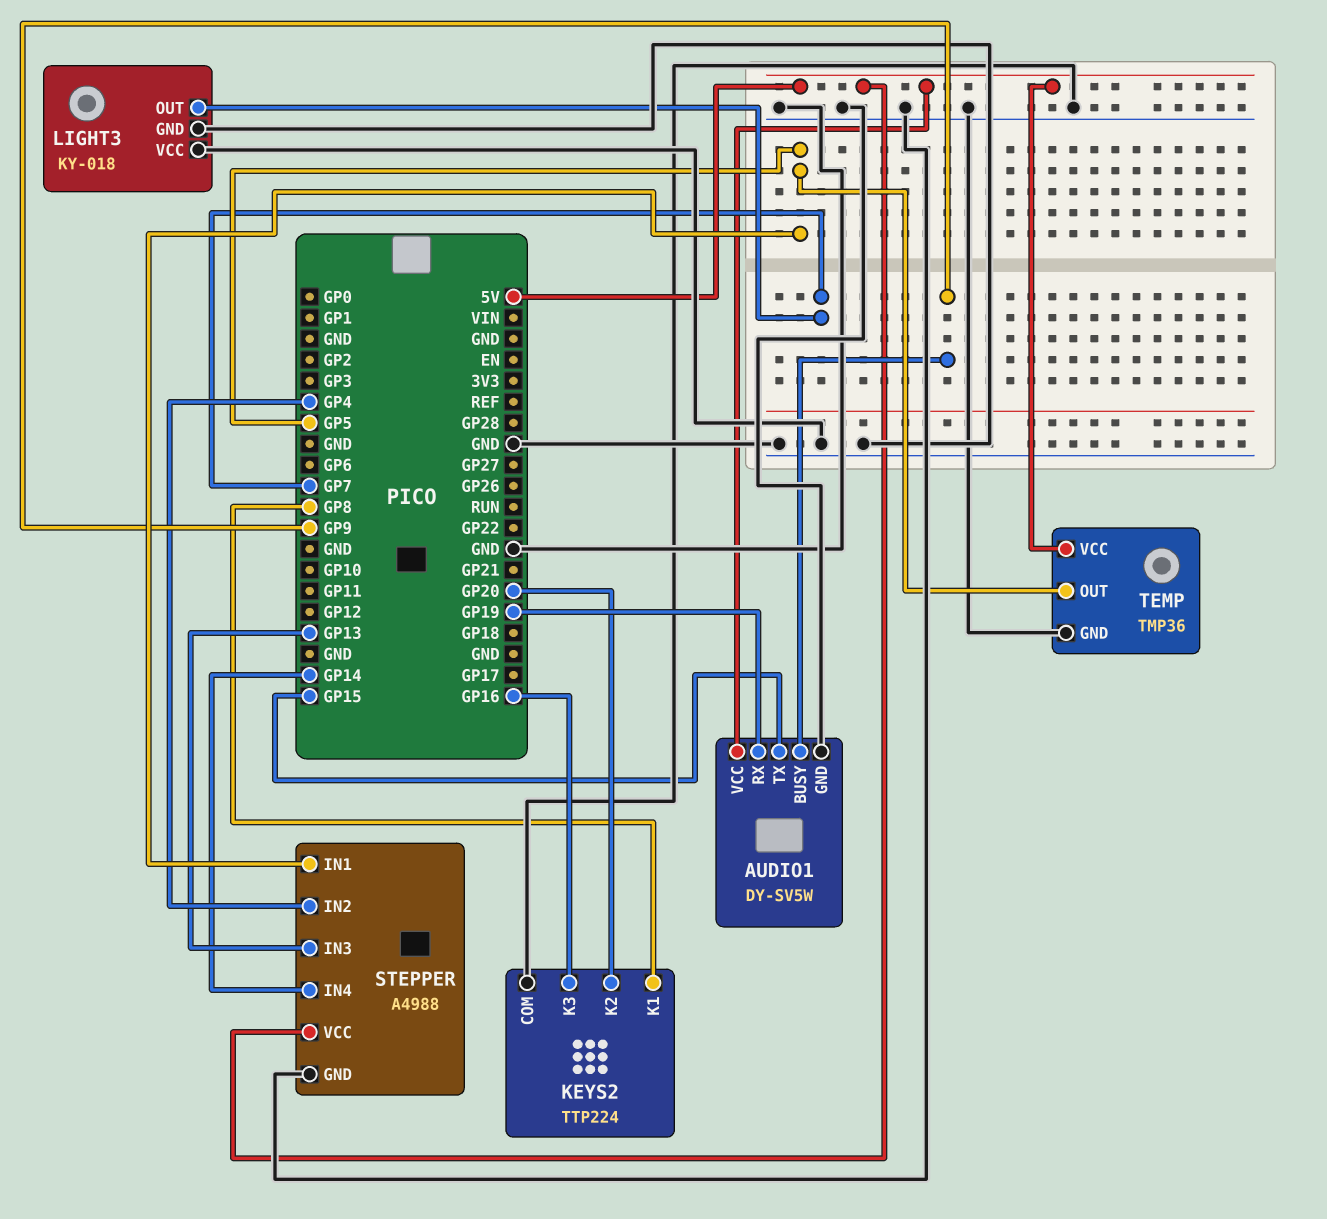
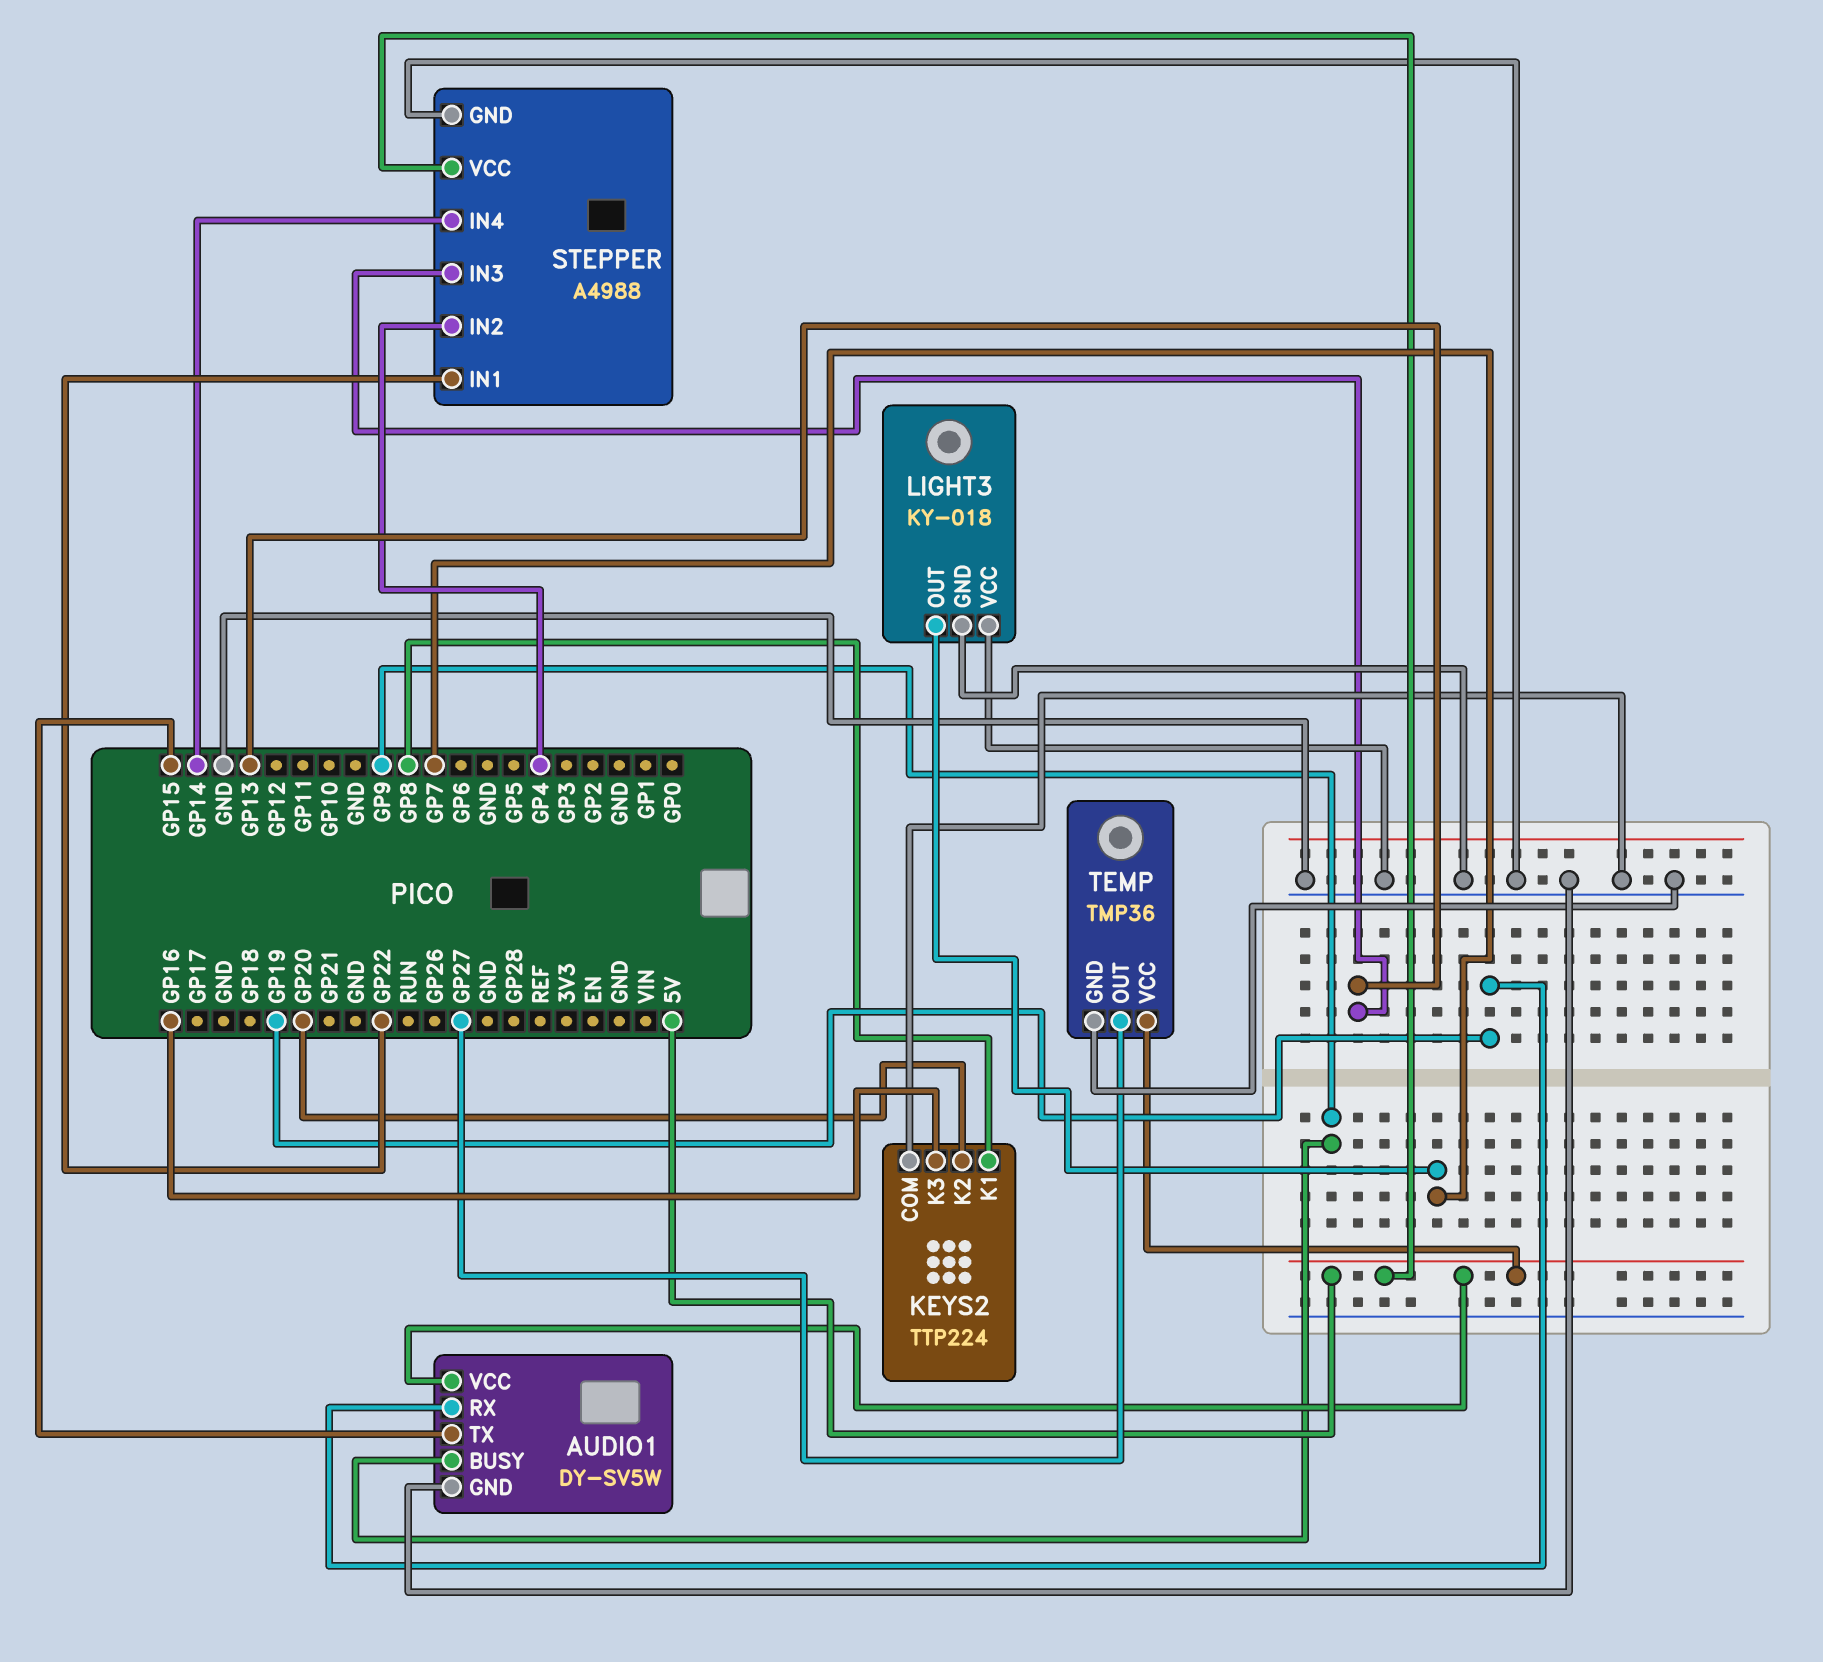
STEPPER pin IN1: GP5 -> GP22
TEMP pin OUT: GP5 -> GP27

